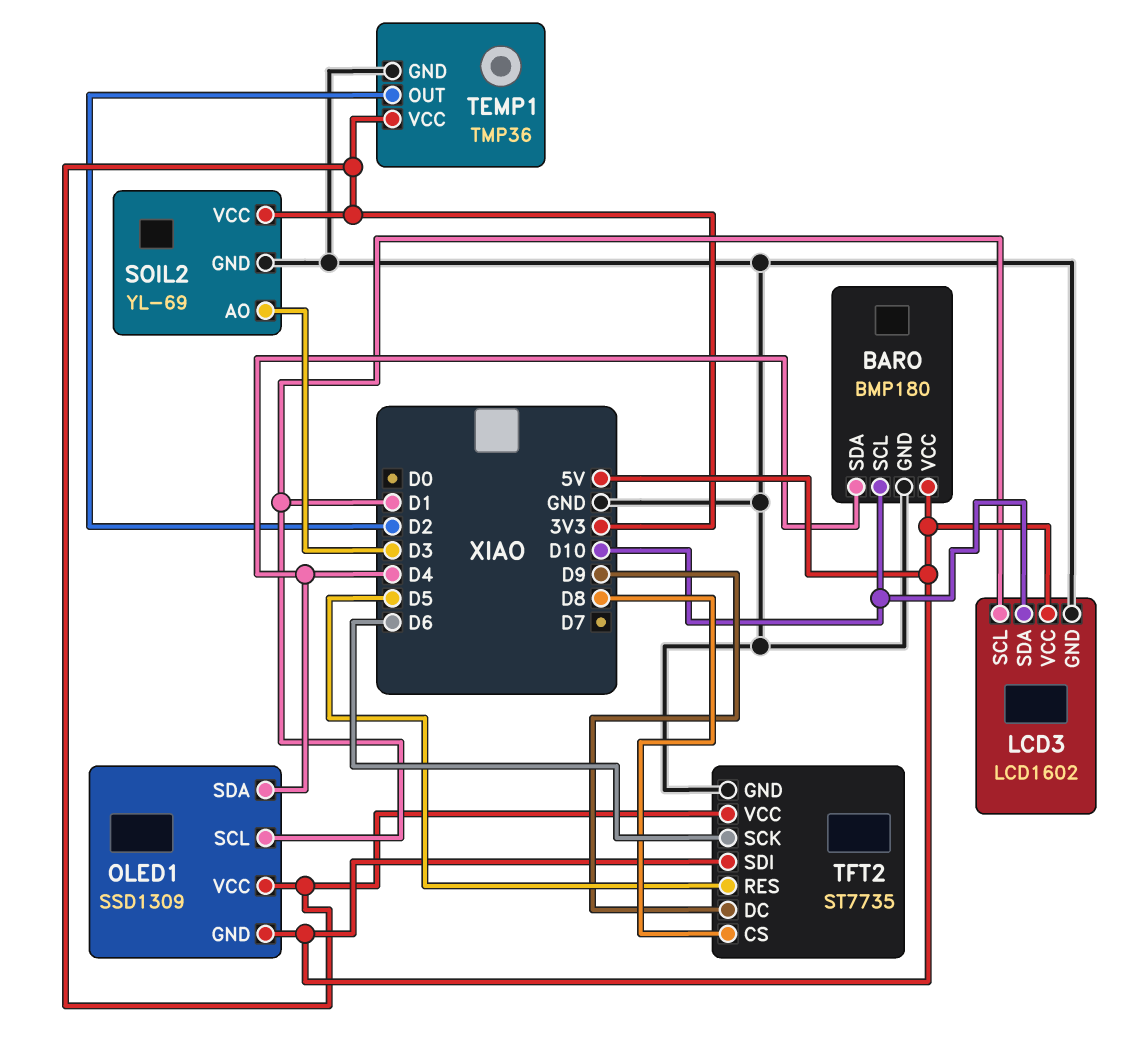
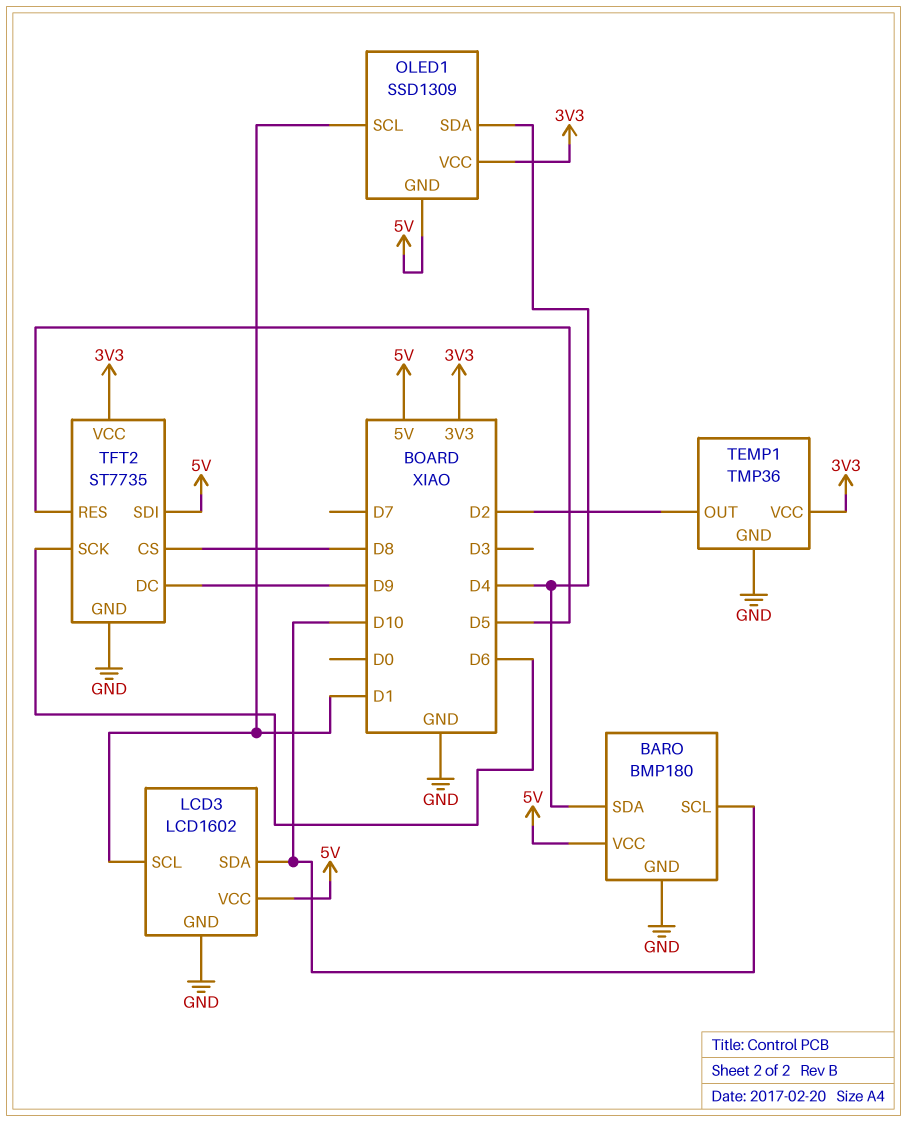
SOIL2: YL-69 -> none
SOIL2 pin AO: D3 -> none
SOIL2 pin GND: GND -> none
SOIL2 pin VCC: 3V3 -> none

